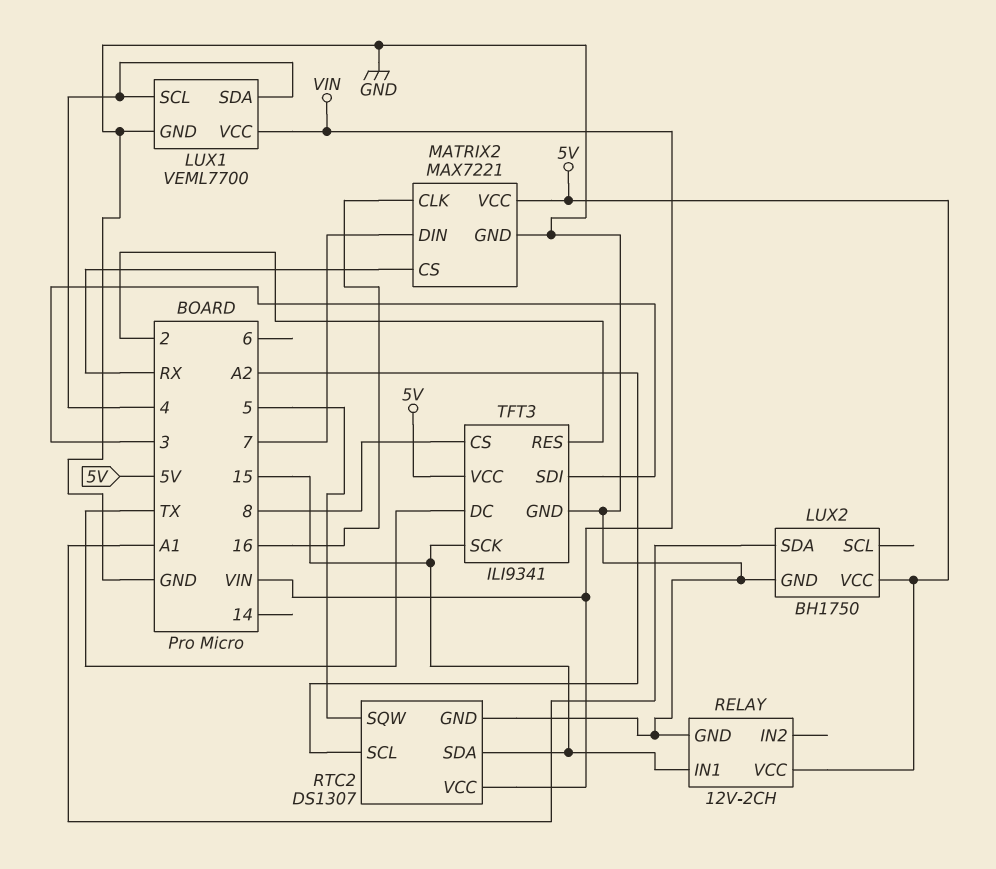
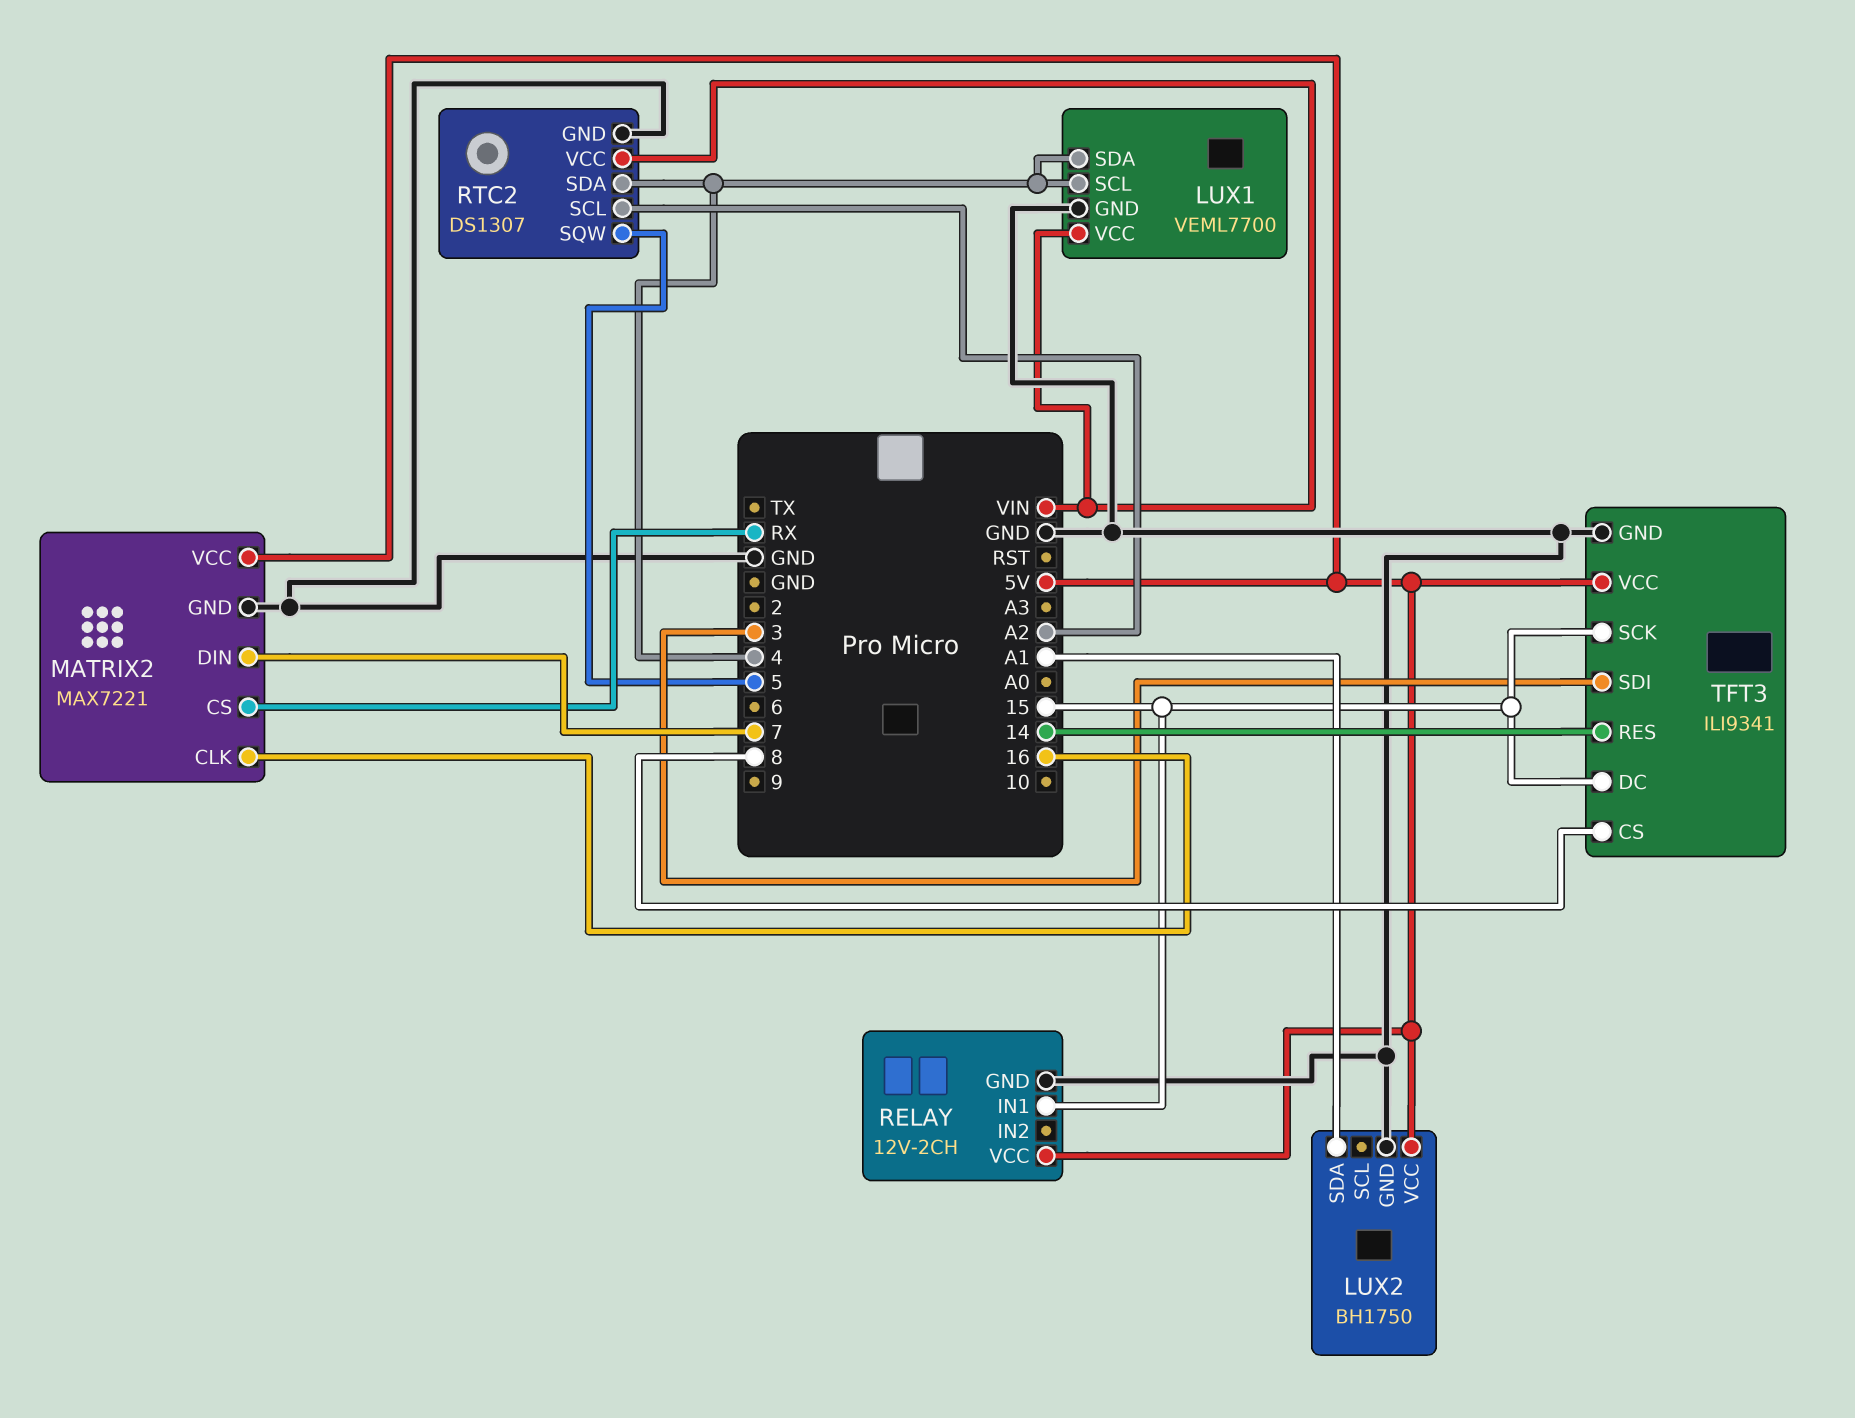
RTC2 pin SDA: 15 -> 4
TFT3 pin DC: TX -> 15
TFT3 pin RES: 2 -> 14

